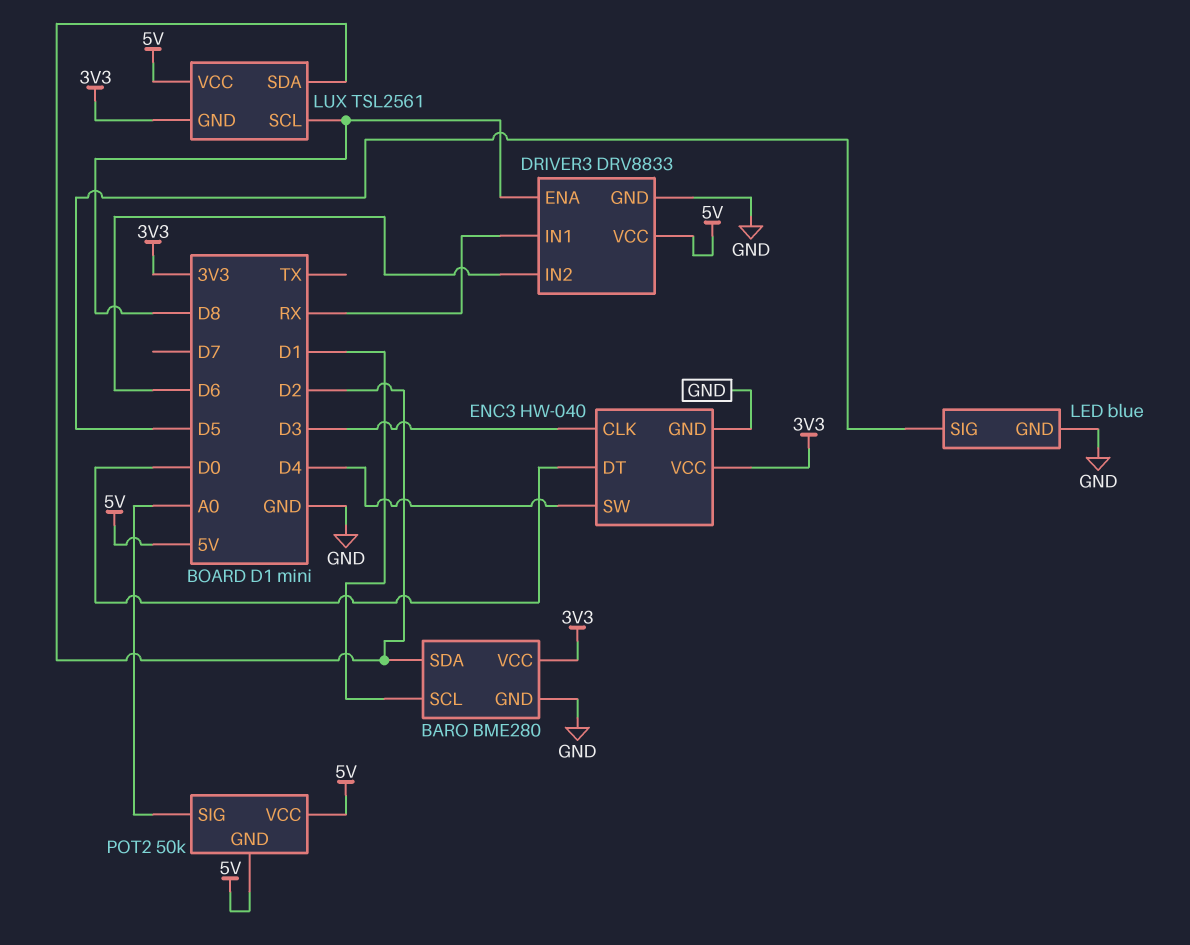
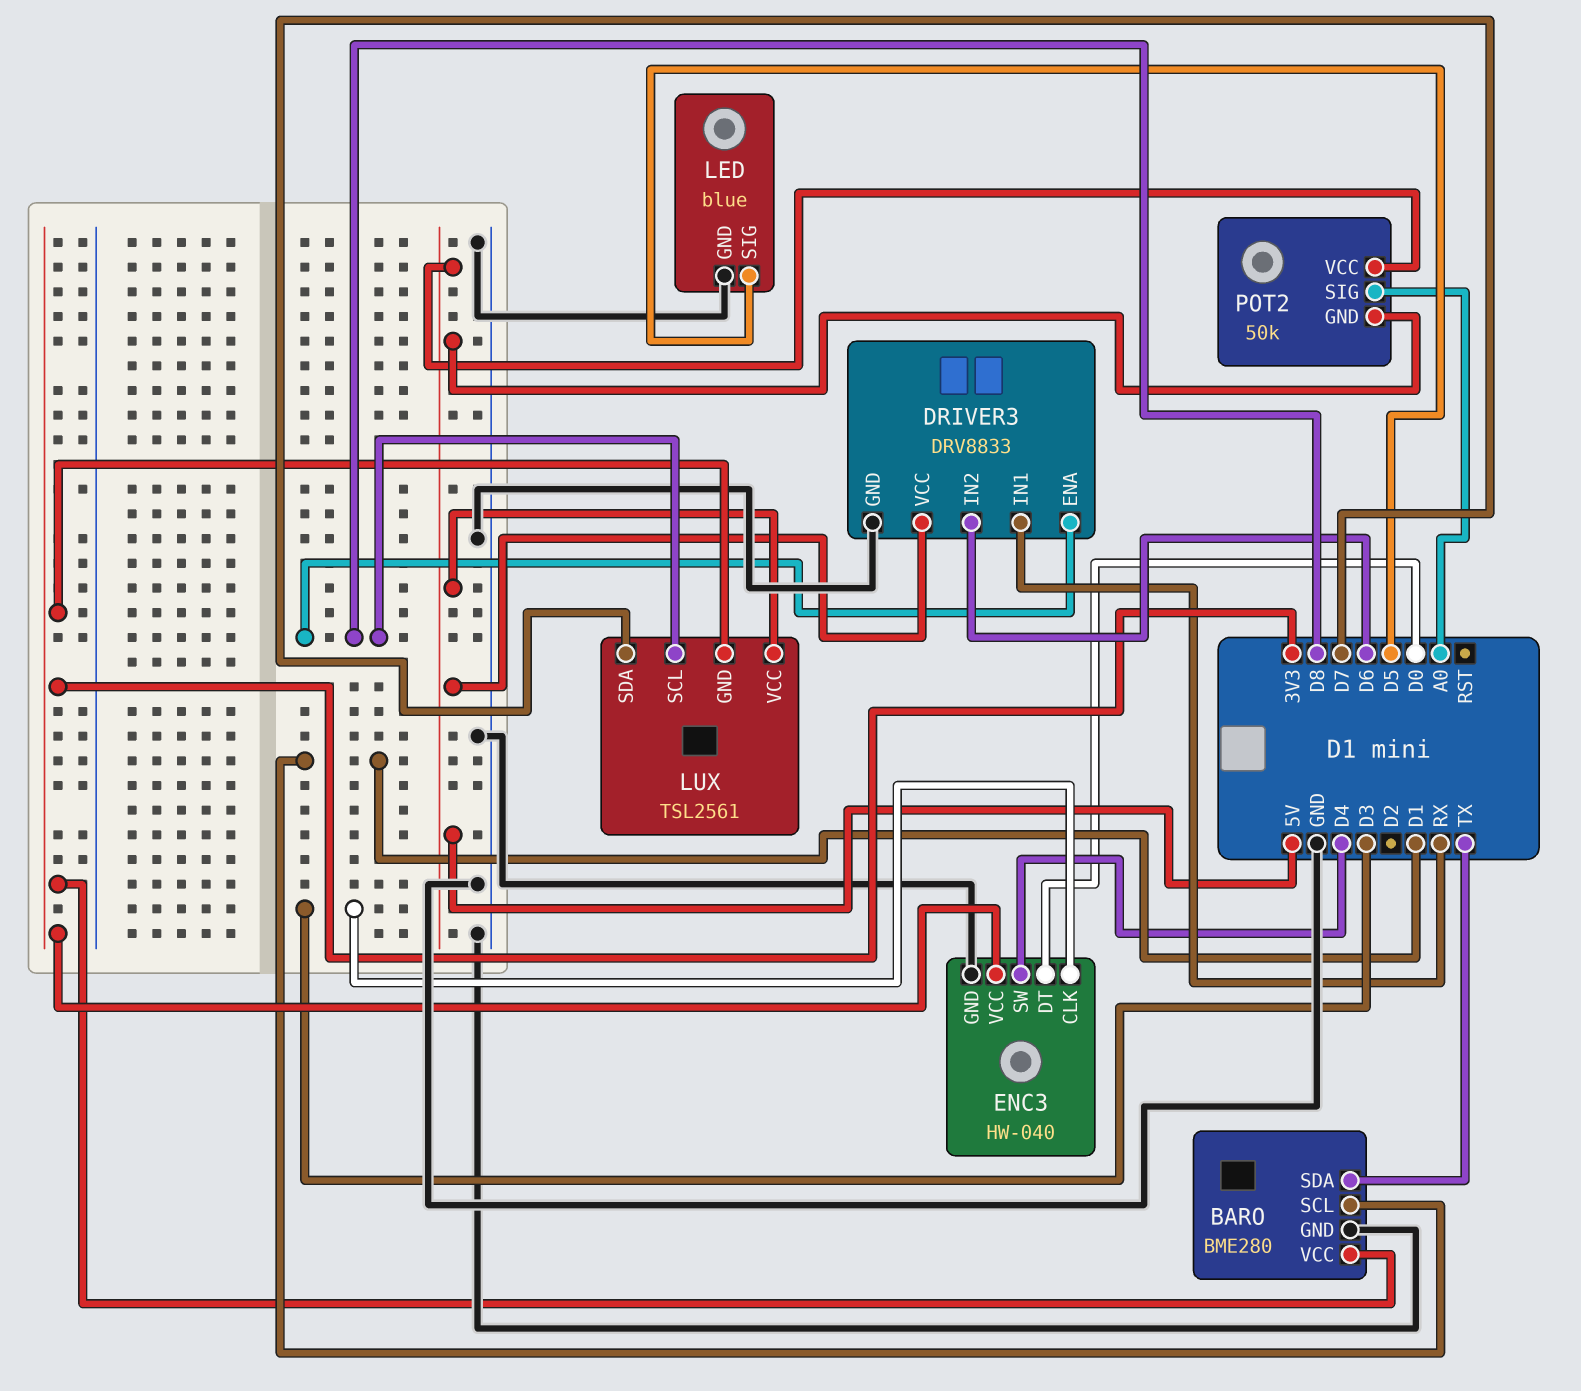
BARO pin SDA: D2 -> TX
LUX pin SDA: D2 -> D7

